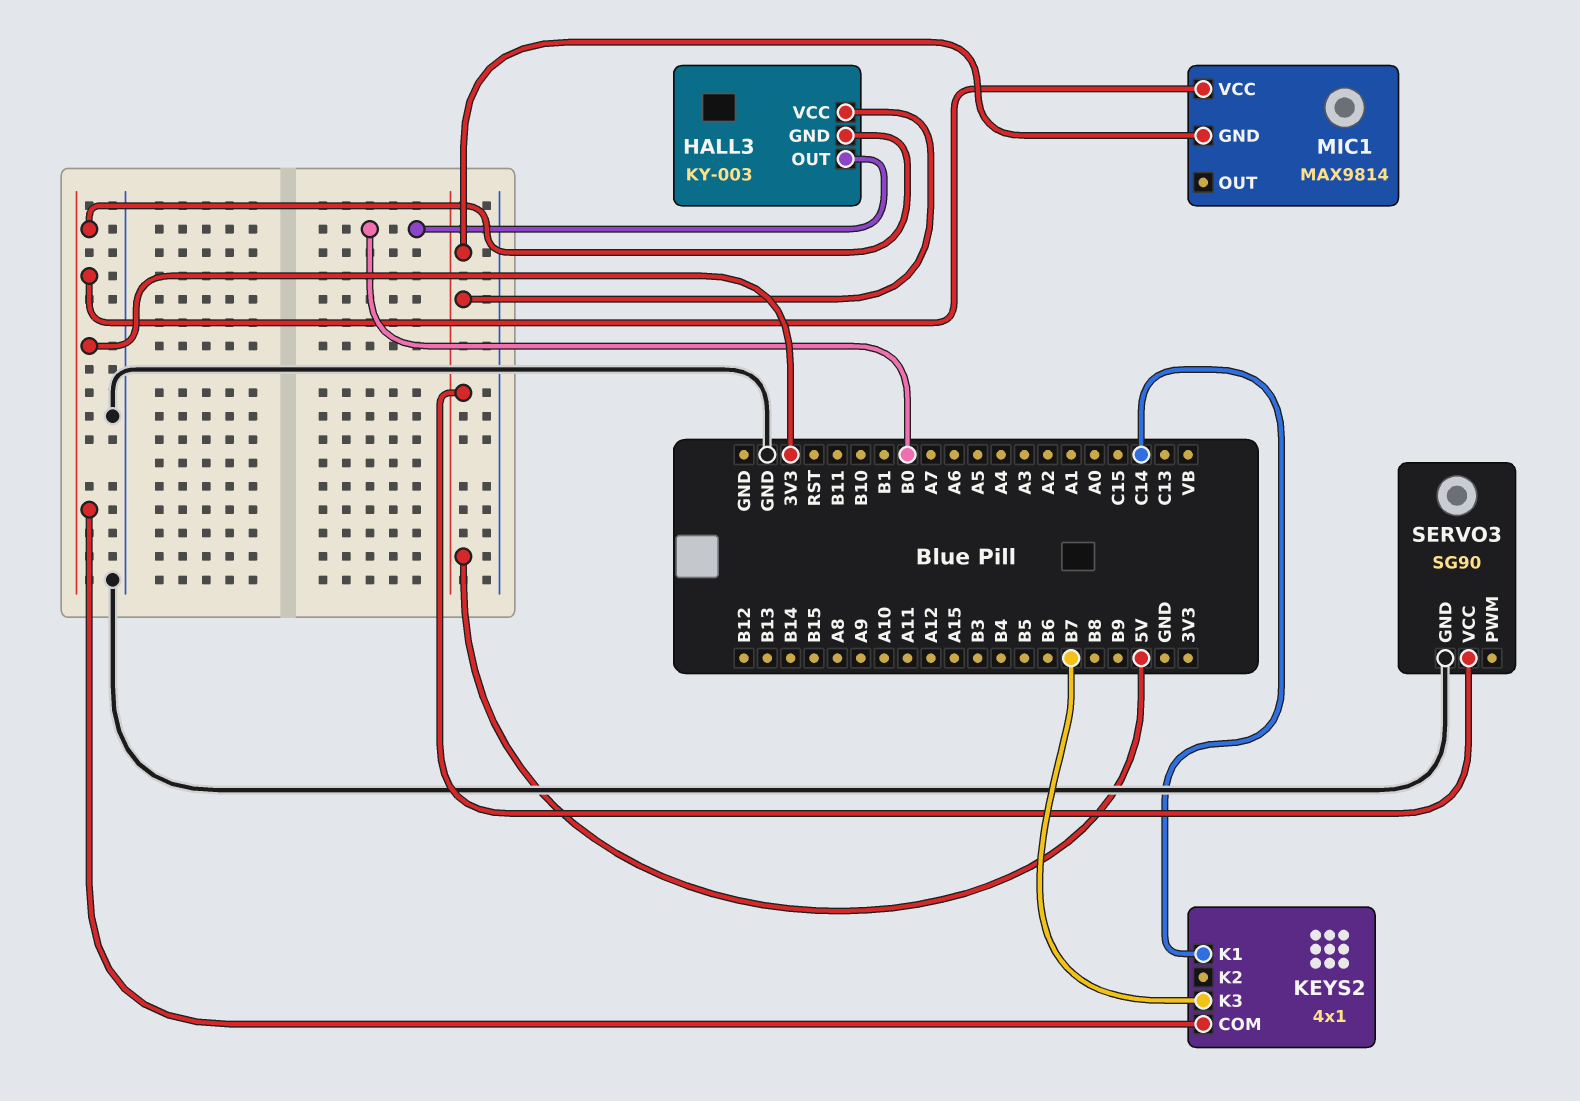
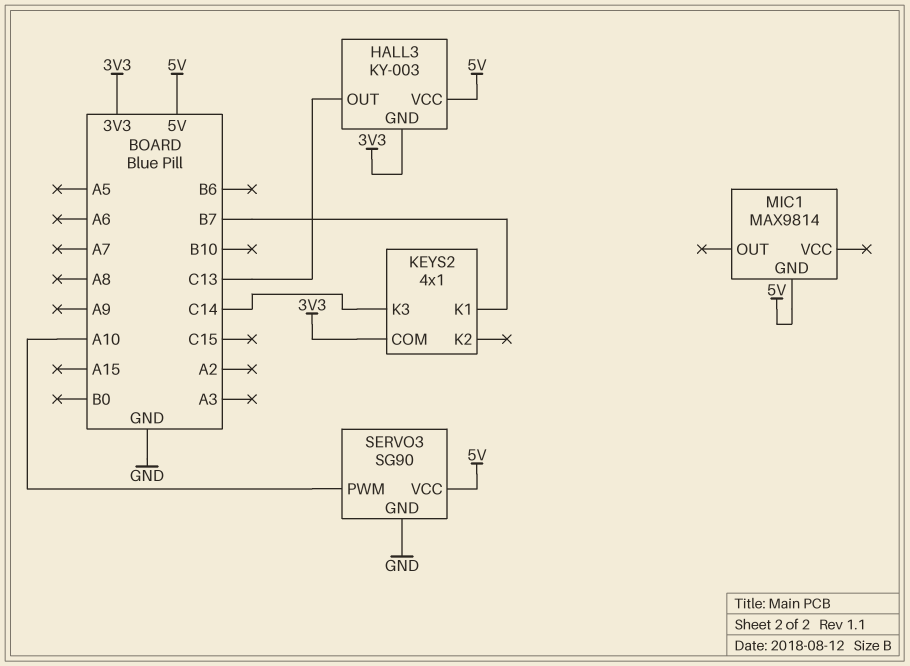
HALL3 pin OUT: B0 -> C13
KEYS2 pin K1: C14 -> B7
KEYS2 pin K3: B7 -> C14
MIC1 pin VCC: 3V3 -> none
SERVO3 pin PWM: none -> A10

